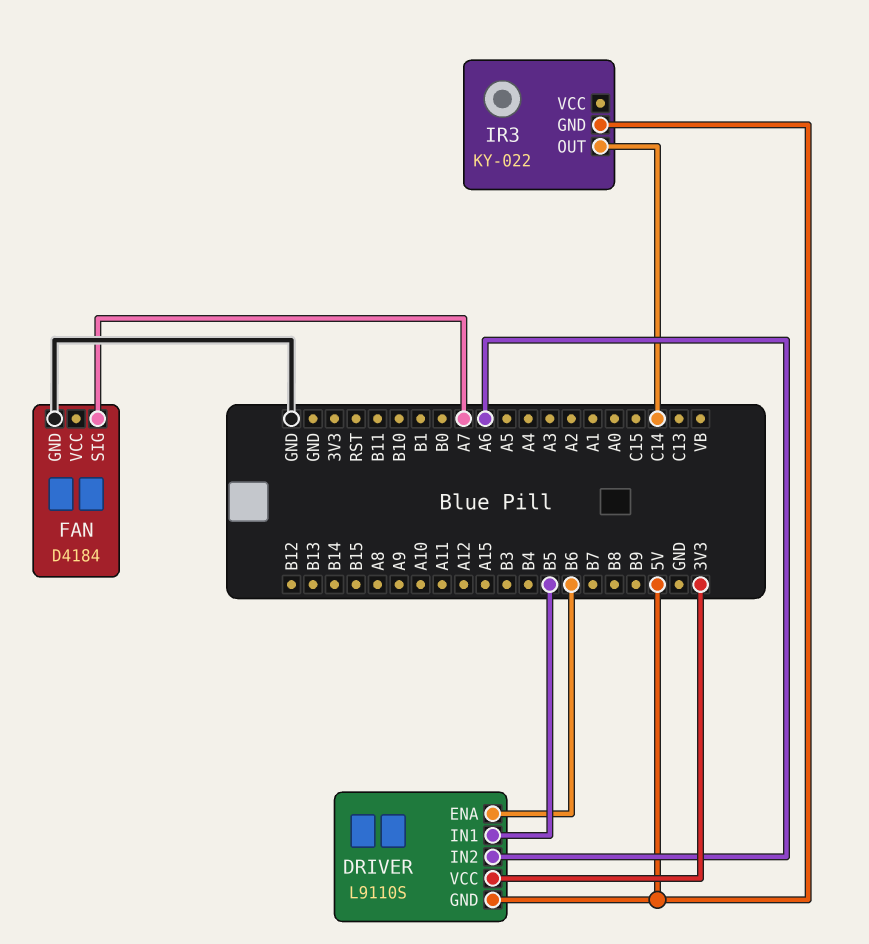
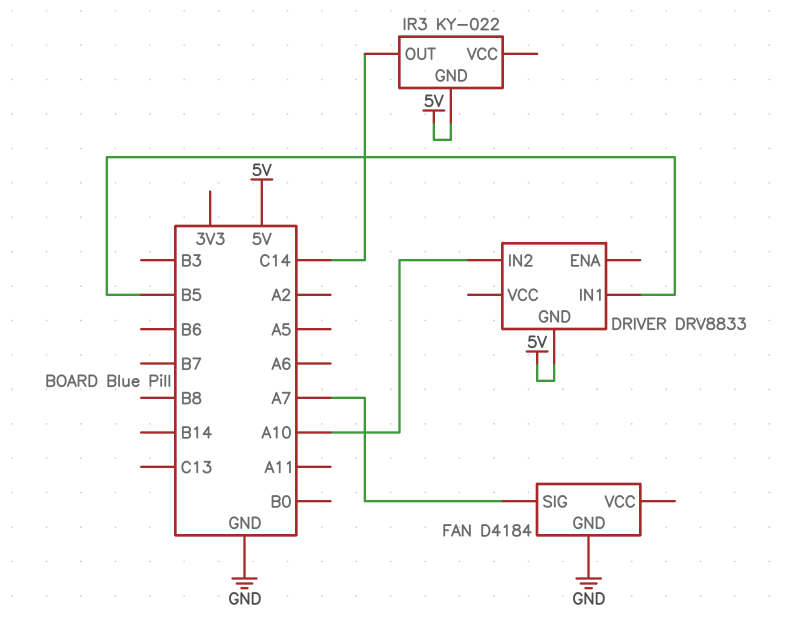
DRIVER: L9110S -> DRV8833
DRIVER pin ENA: B6 -> none
DRIVER pin IN2: A6 -> A10
DRIVER pin VCC: 3V3 -> none

